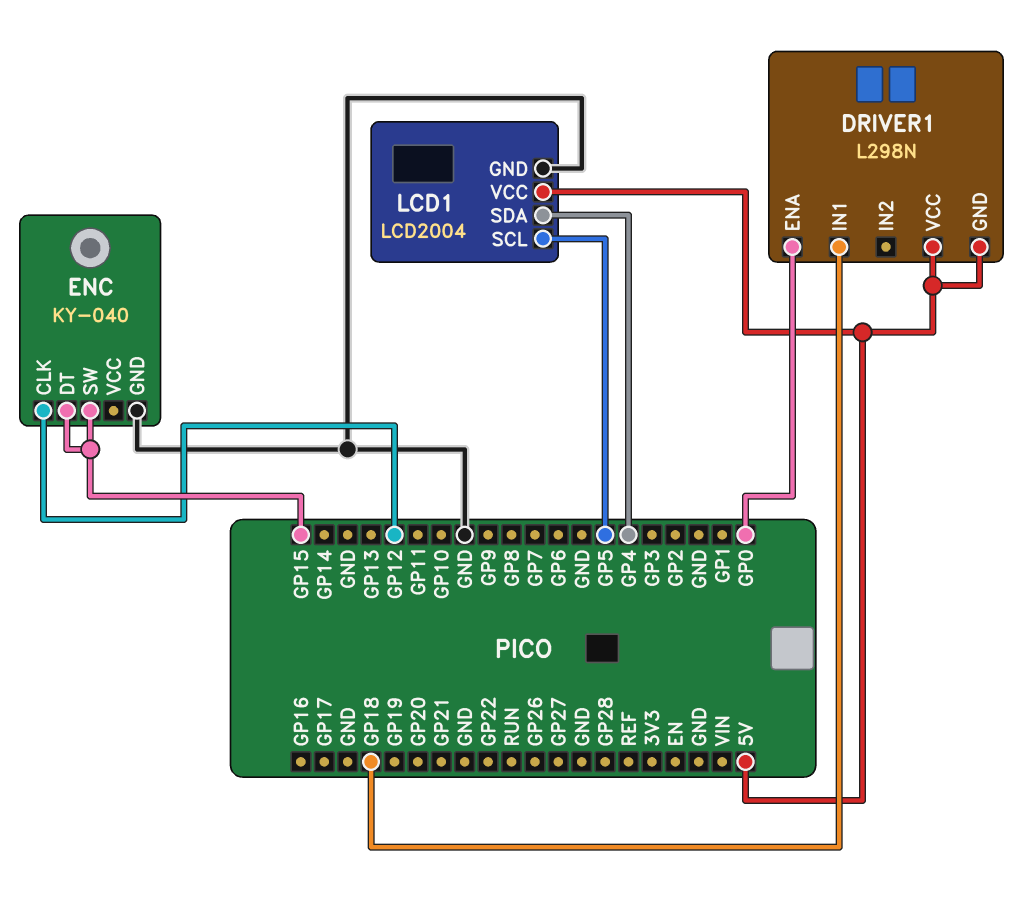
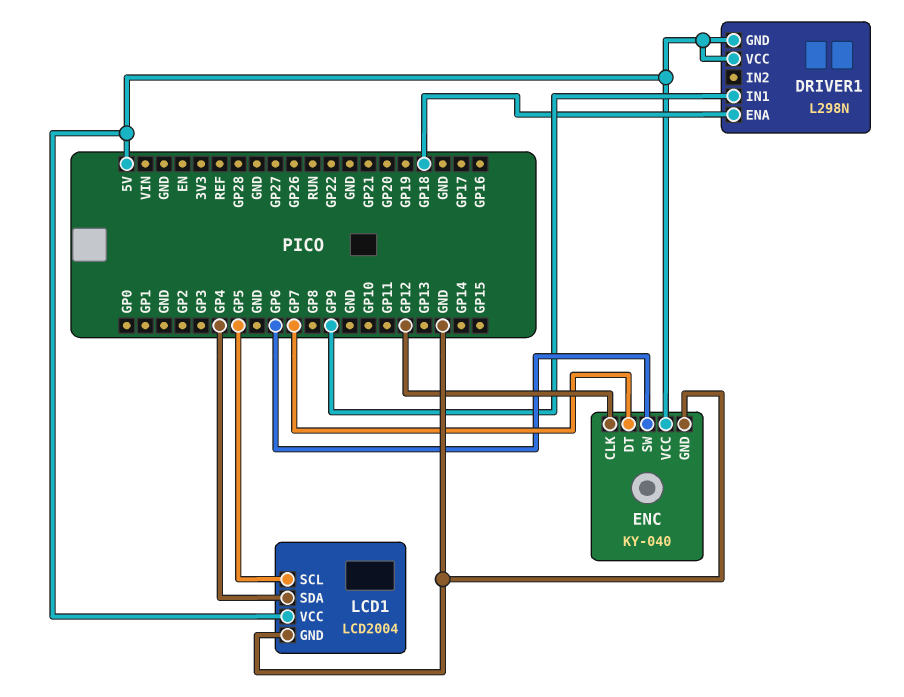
DRIVER1 pin ENA: GP0 -> GP18
DRIVER1 pin IN1: GP18 -> GP9
ENC pin DT: GP15 -> GP7
ENC pin SW: GP15 -> GP6
ENC pin VCC: none -> 5V

